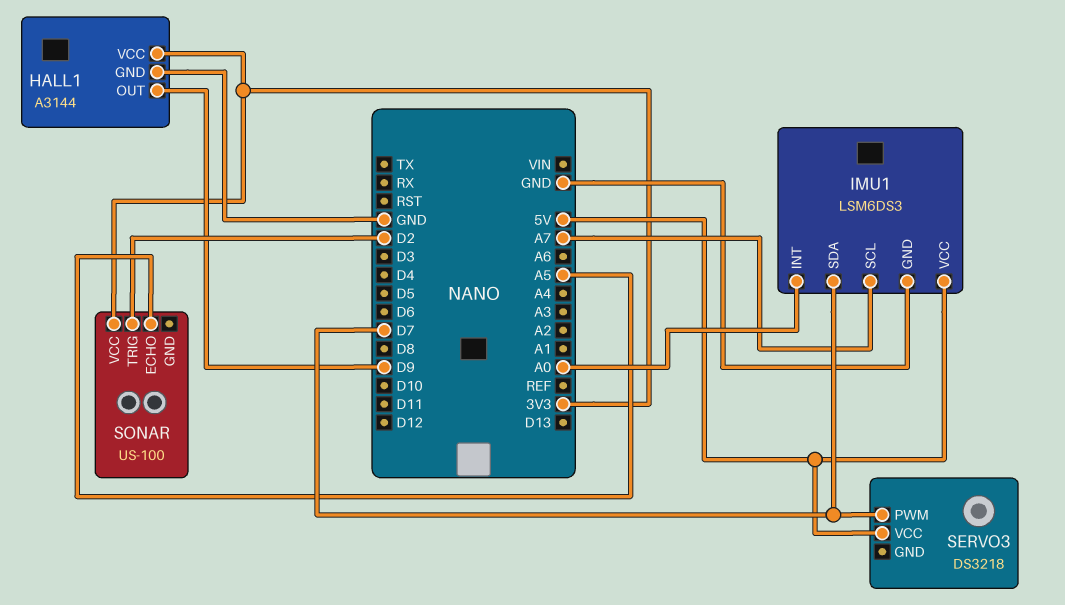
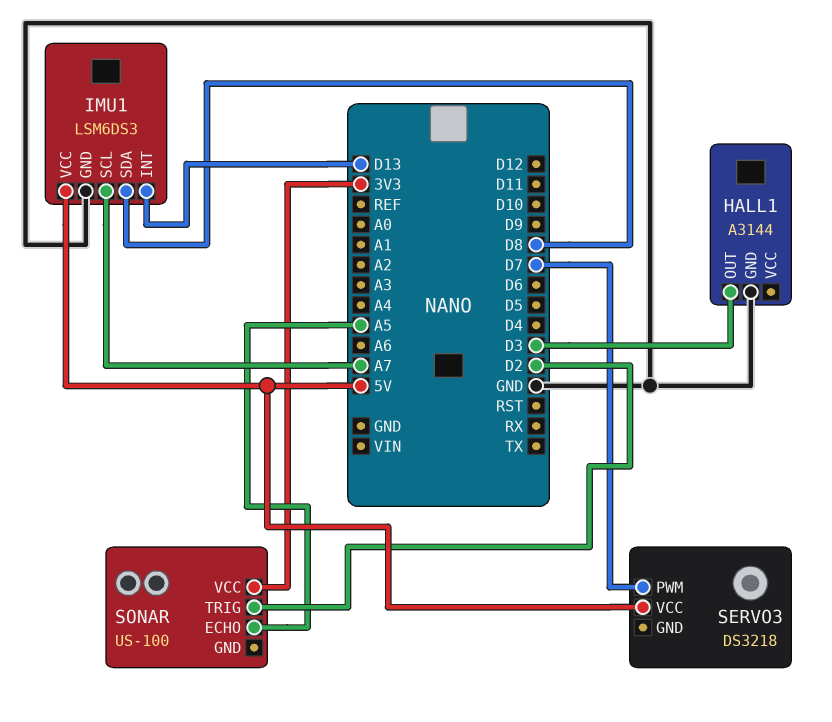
HALL1 pin OUT: D9 -> D3
HALL1 pin VCC: 3V3 -> none
IMU1 pin INT: A0 -> D13
IMU1 pin SDA: D7 -> D8

